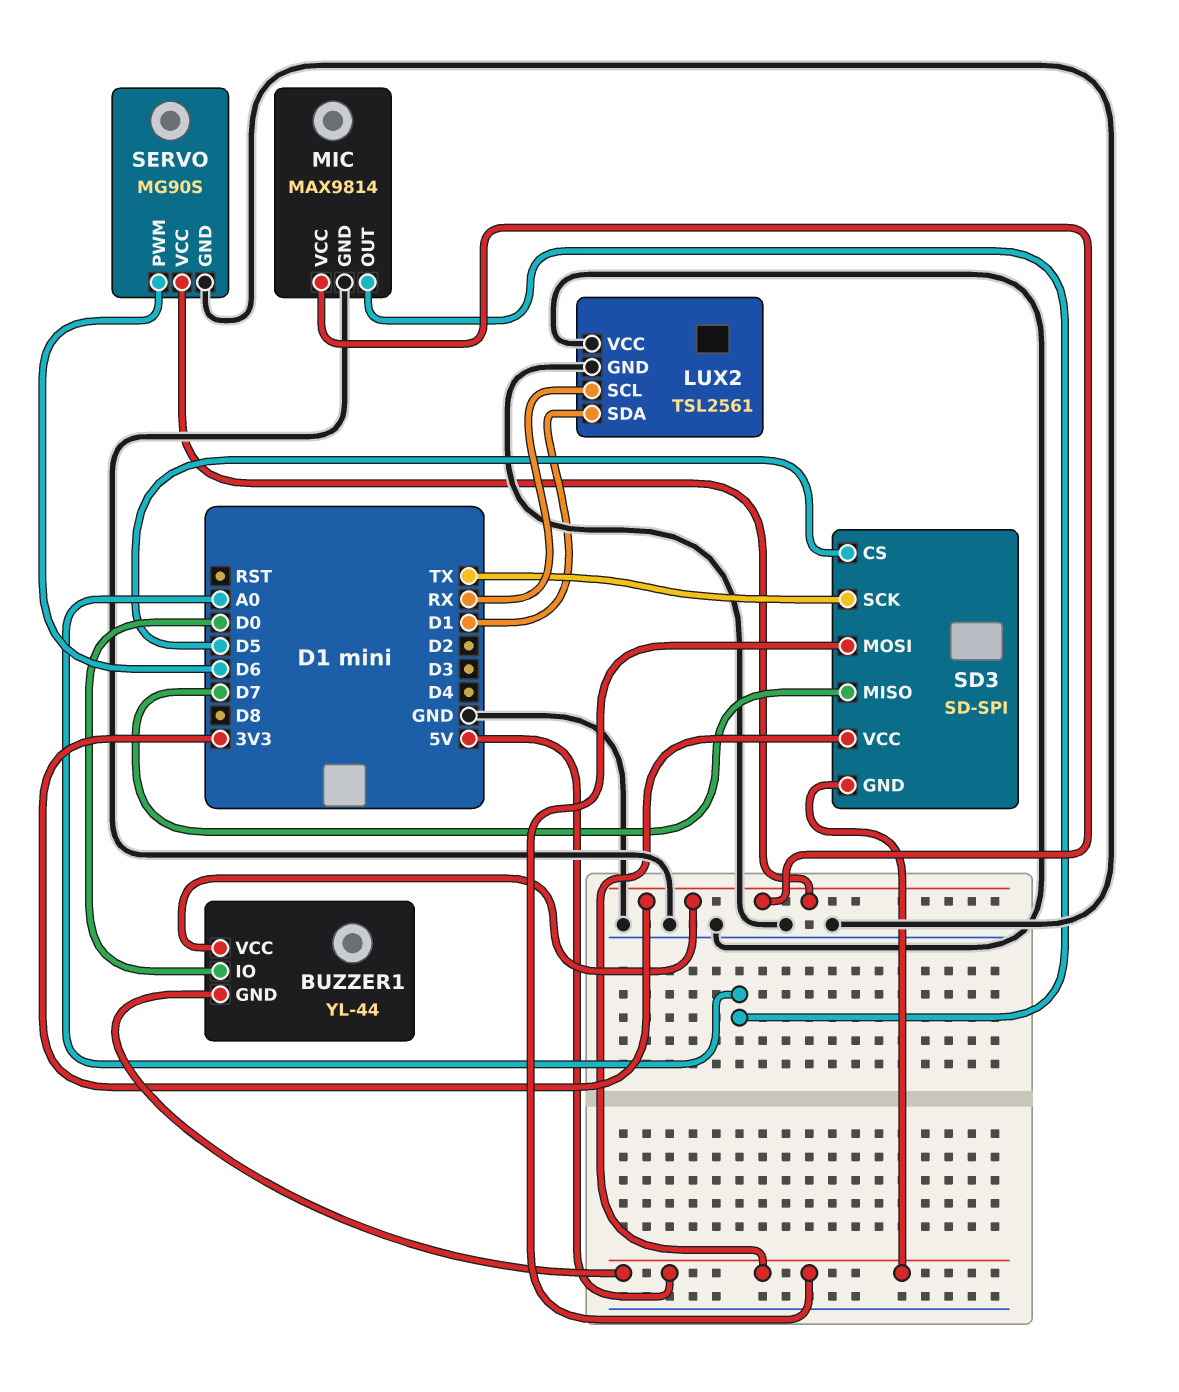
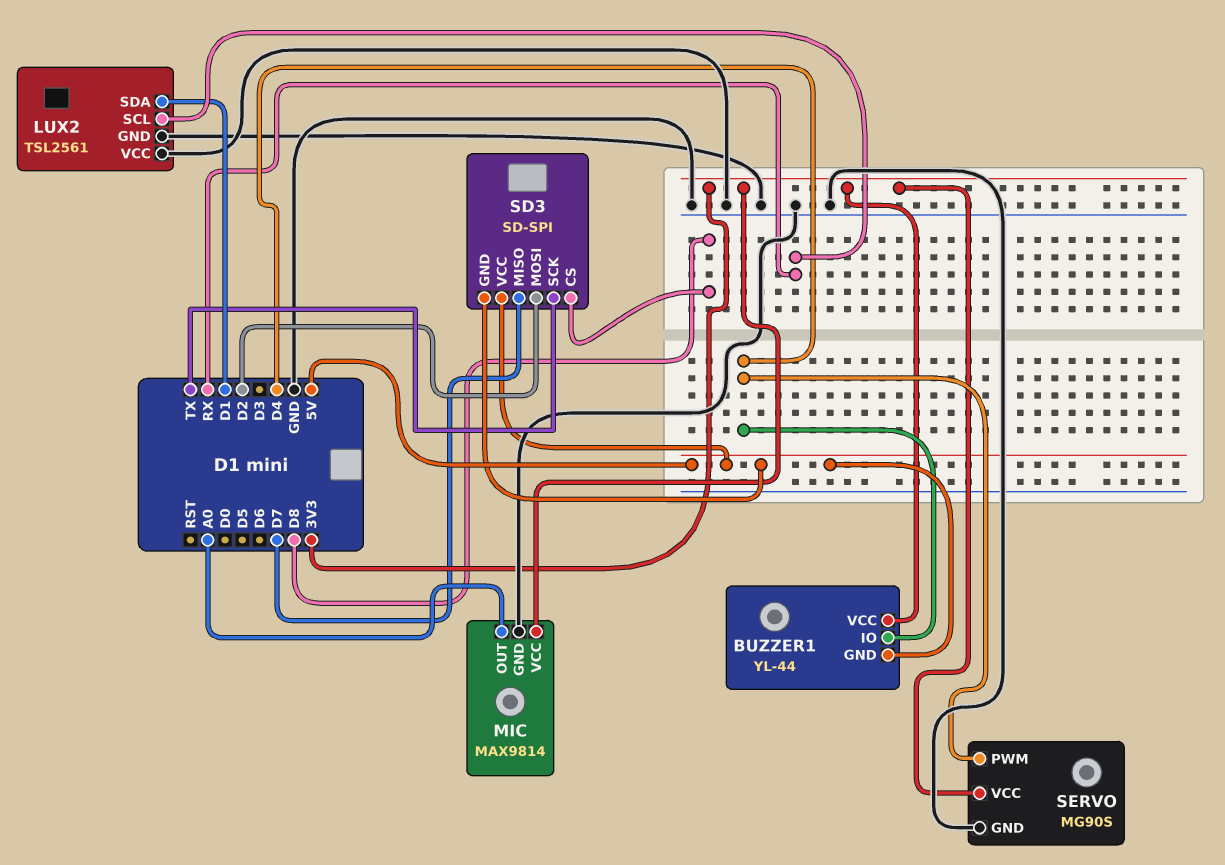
BUZZER1 pin IO: D0 -> D4
SD3 pin CS: D5 -> D8
SD3 pin MOSI: 5V -> D2
SERVO pin PWM: D6 -> D4

